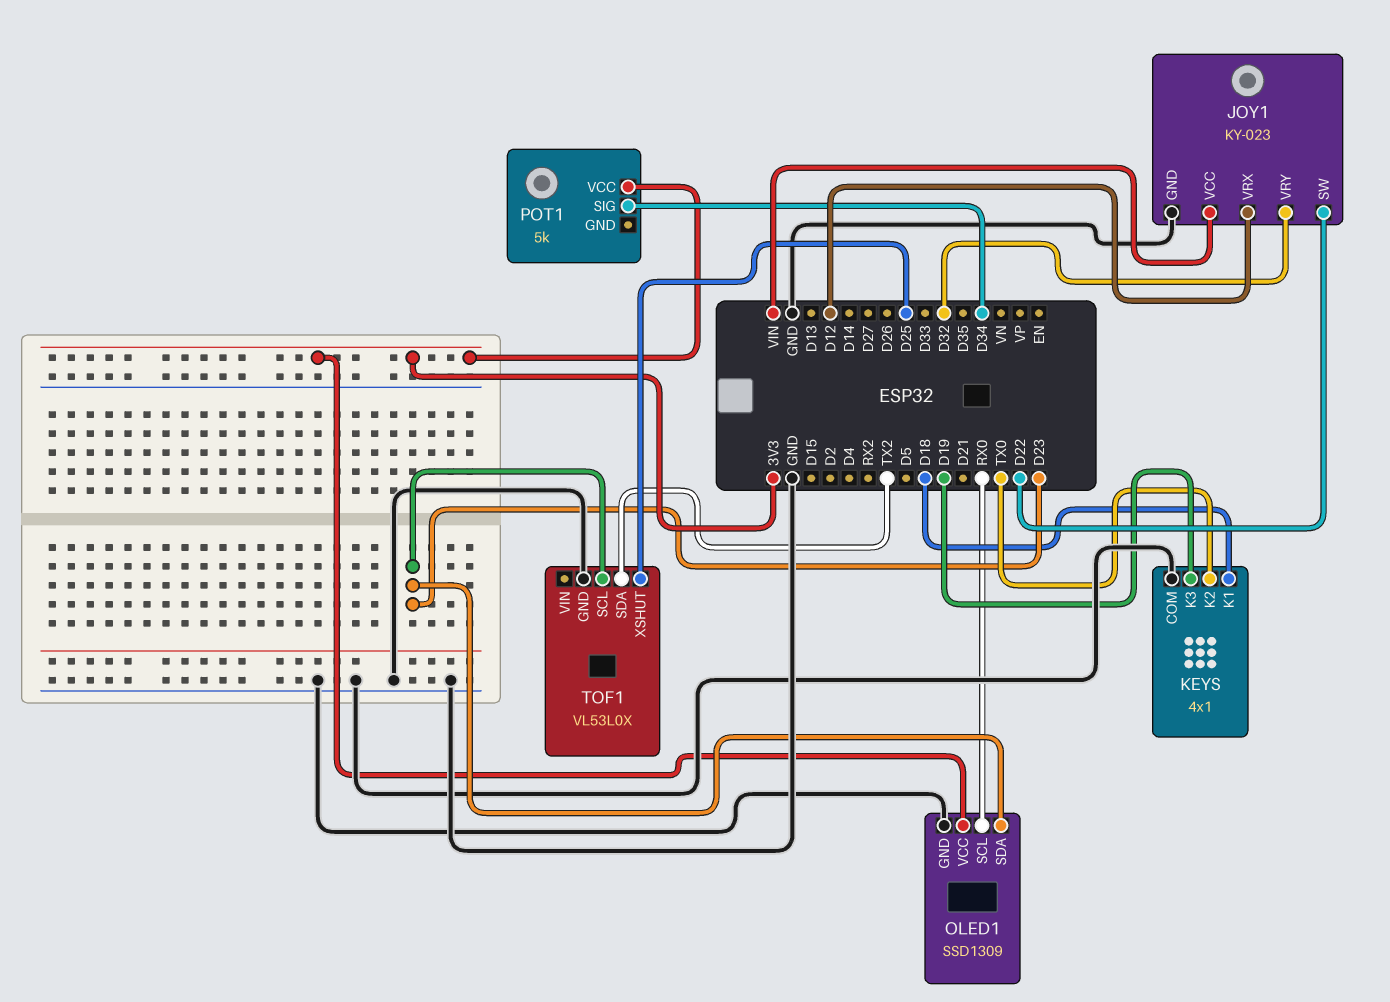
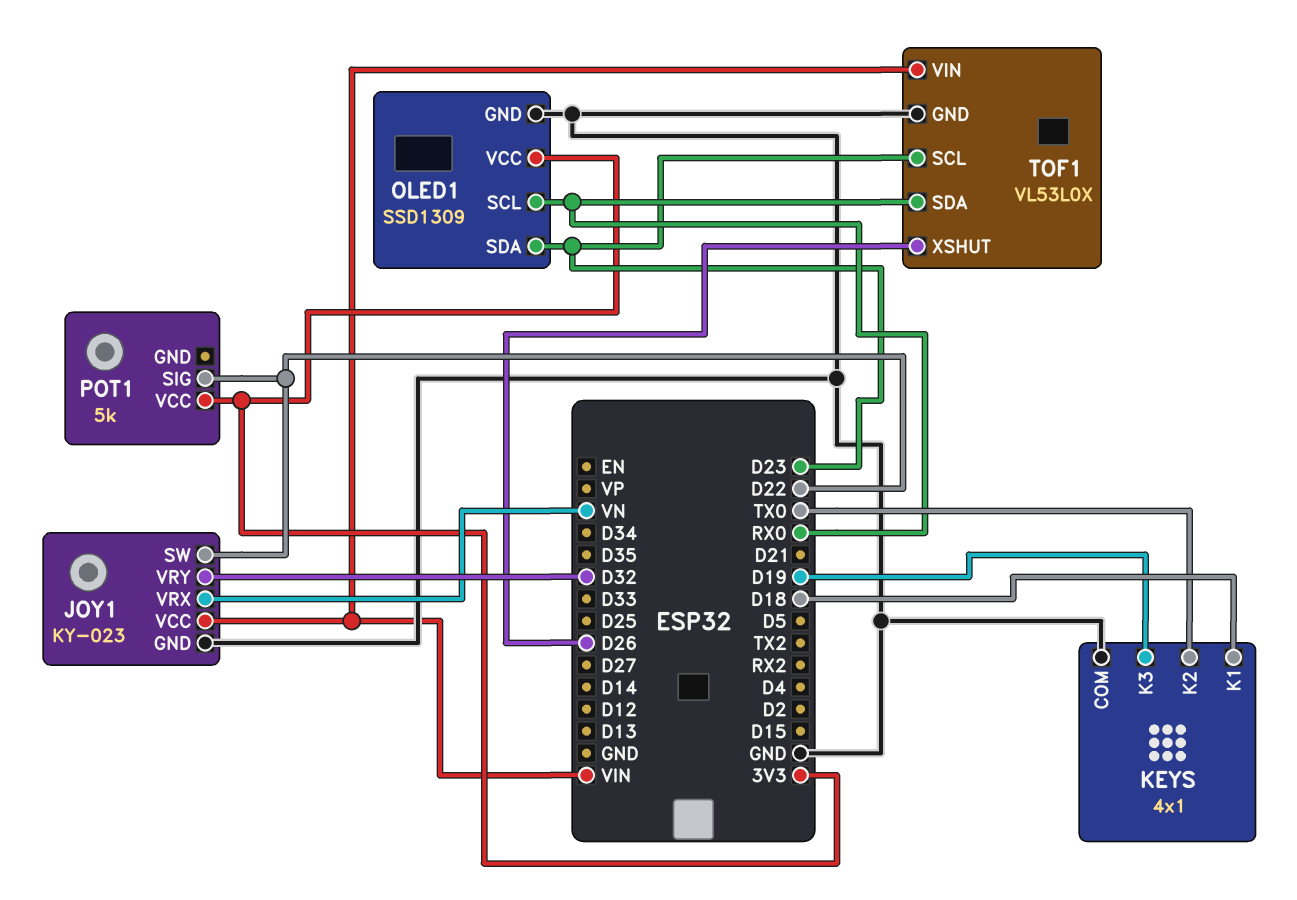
JOY1 pin VRX: D12 -> VN
POT1 pin SIG: D34 -> D22
TOF1 pin SDA: TX2 -> RX0
TOF1 pin VIN: none -> VIN
TOF1 pin XSHUT: D25 -> D26

